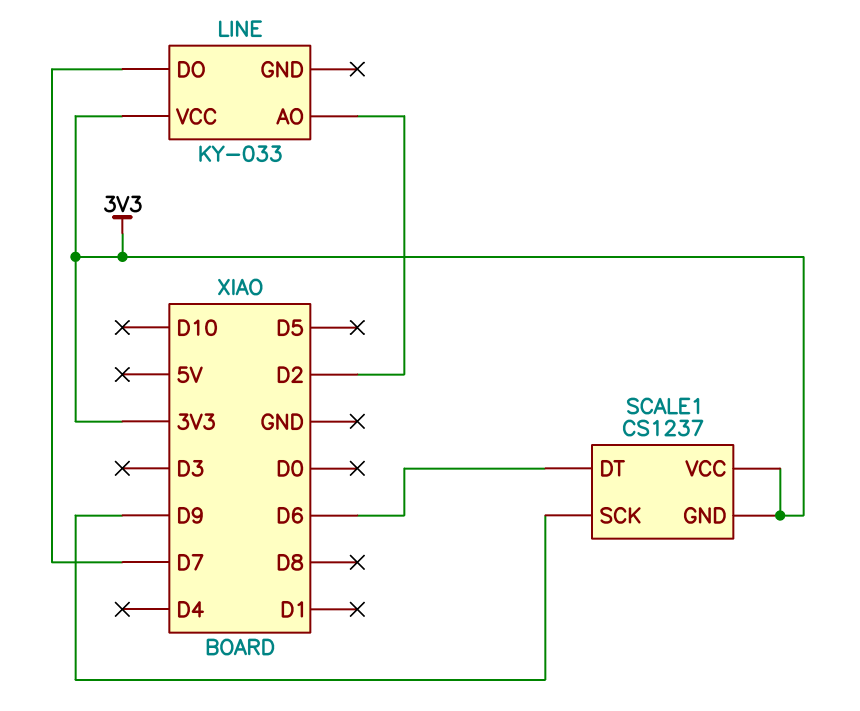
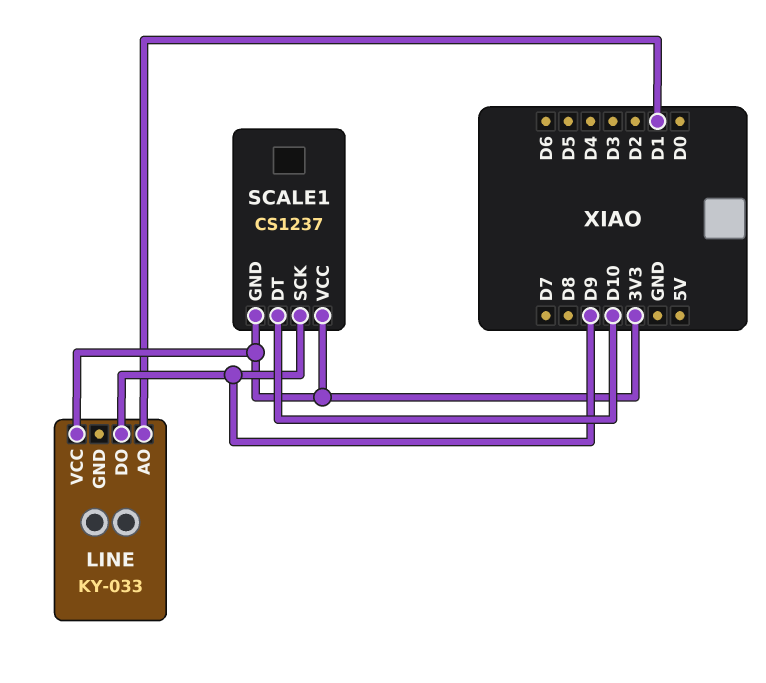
LINE pin AO: D2 -> D1
LINE pin DO: D7 -> D9
SCALE1 pin DT: D6 -> D10

